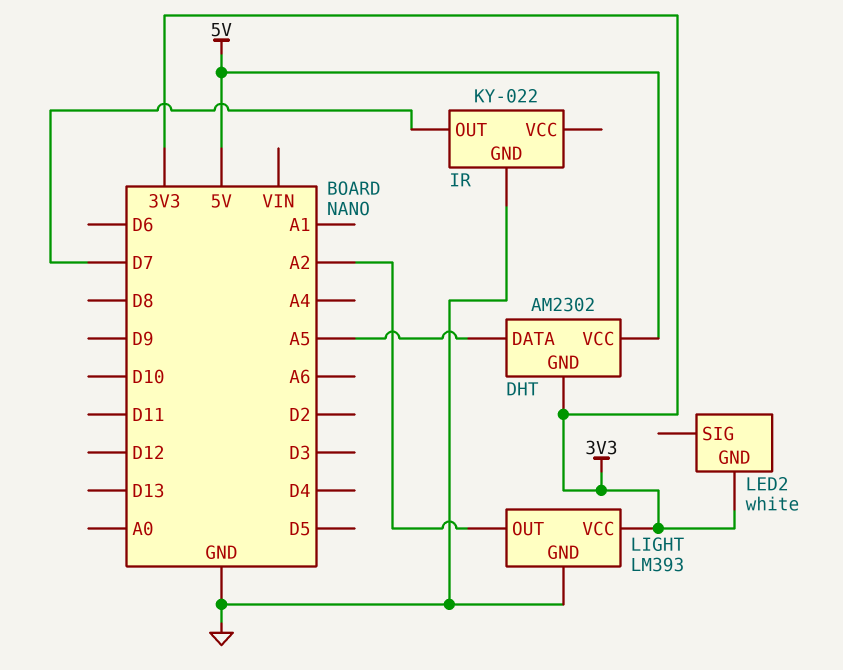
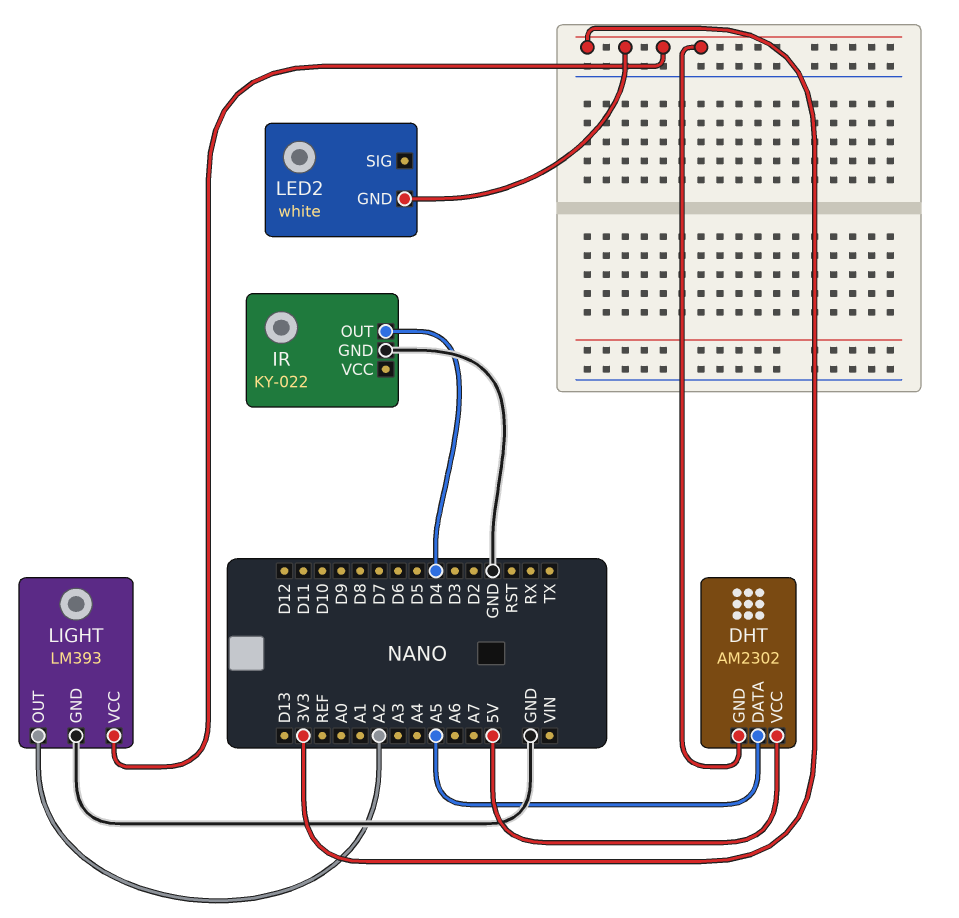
IR pin OUT: D7 -> D4

